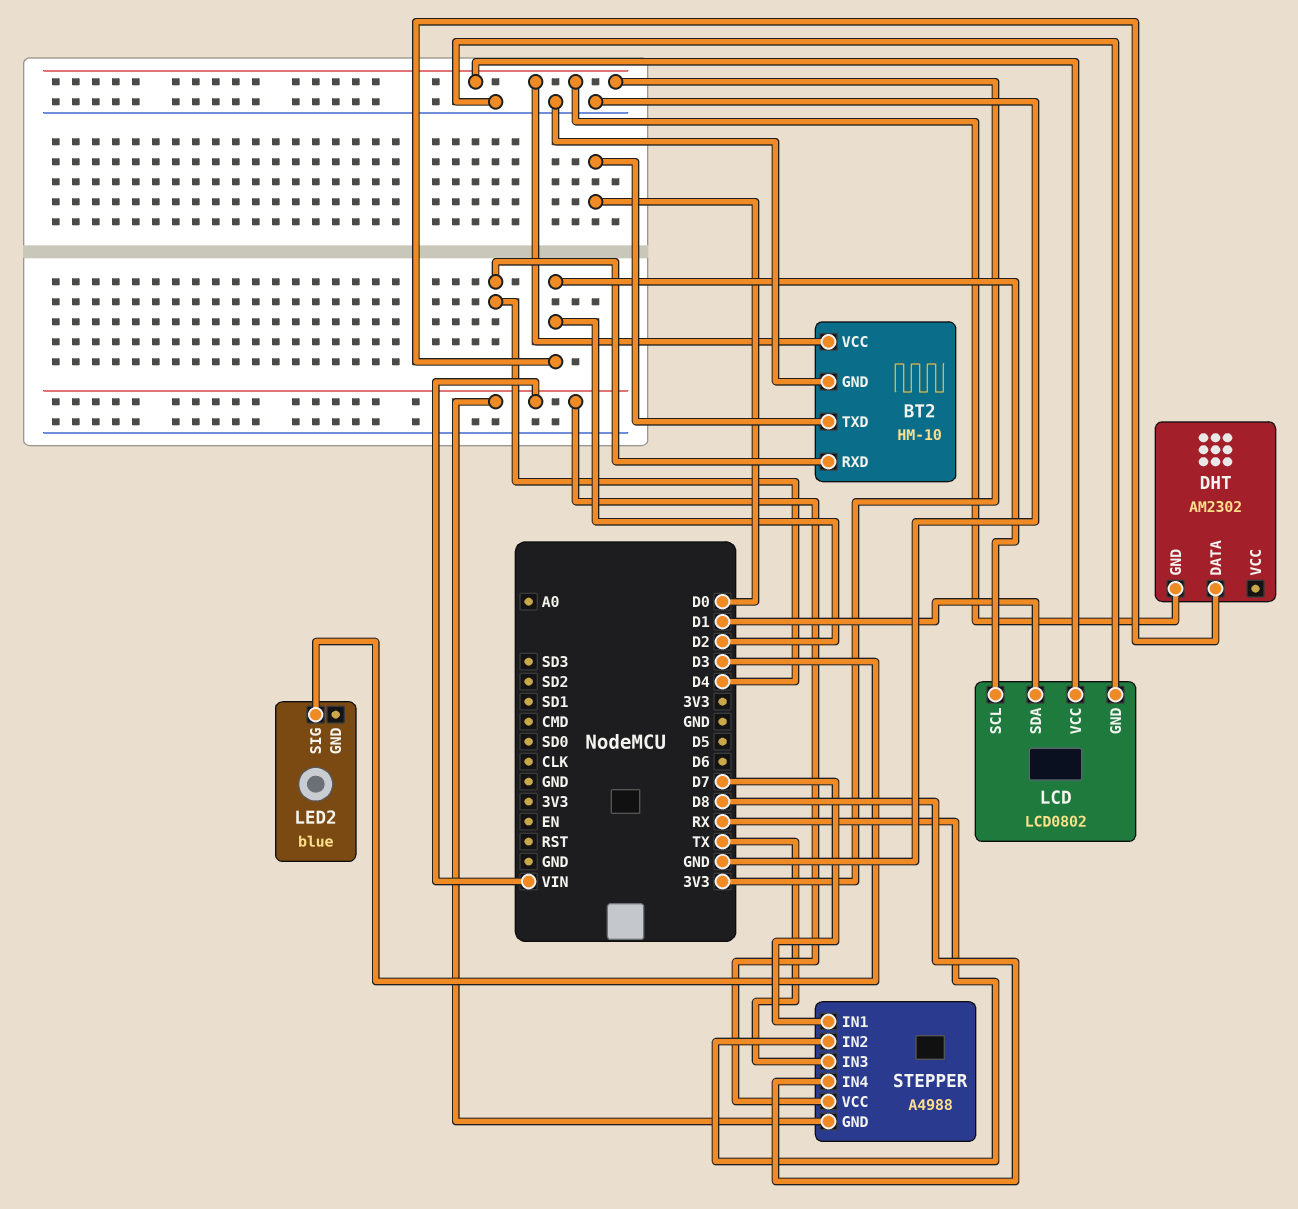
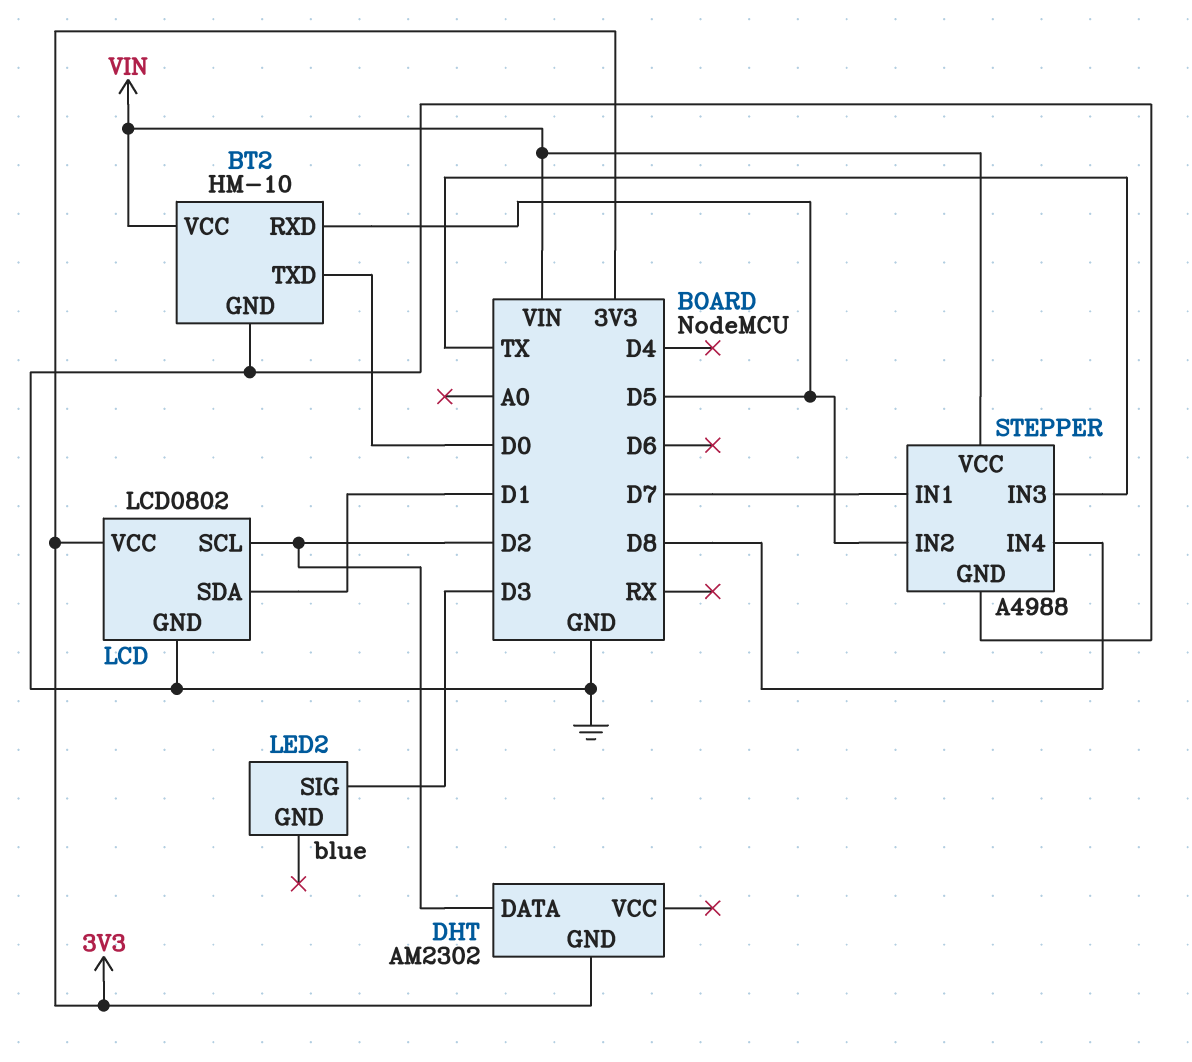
BT2 pin RXD: D4 -> D5
BT2 pin VCC: 3V3 -> VIN
STEPPER pin GND: VIN -> GND
STEPPER pin IN2: RX -> D5

